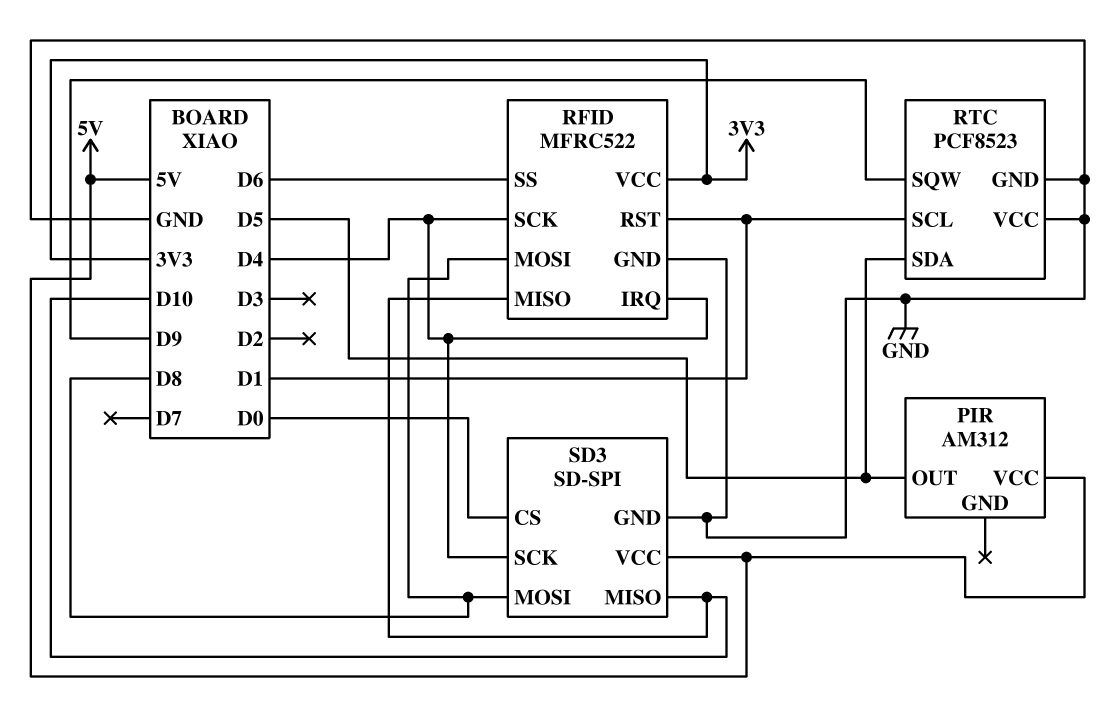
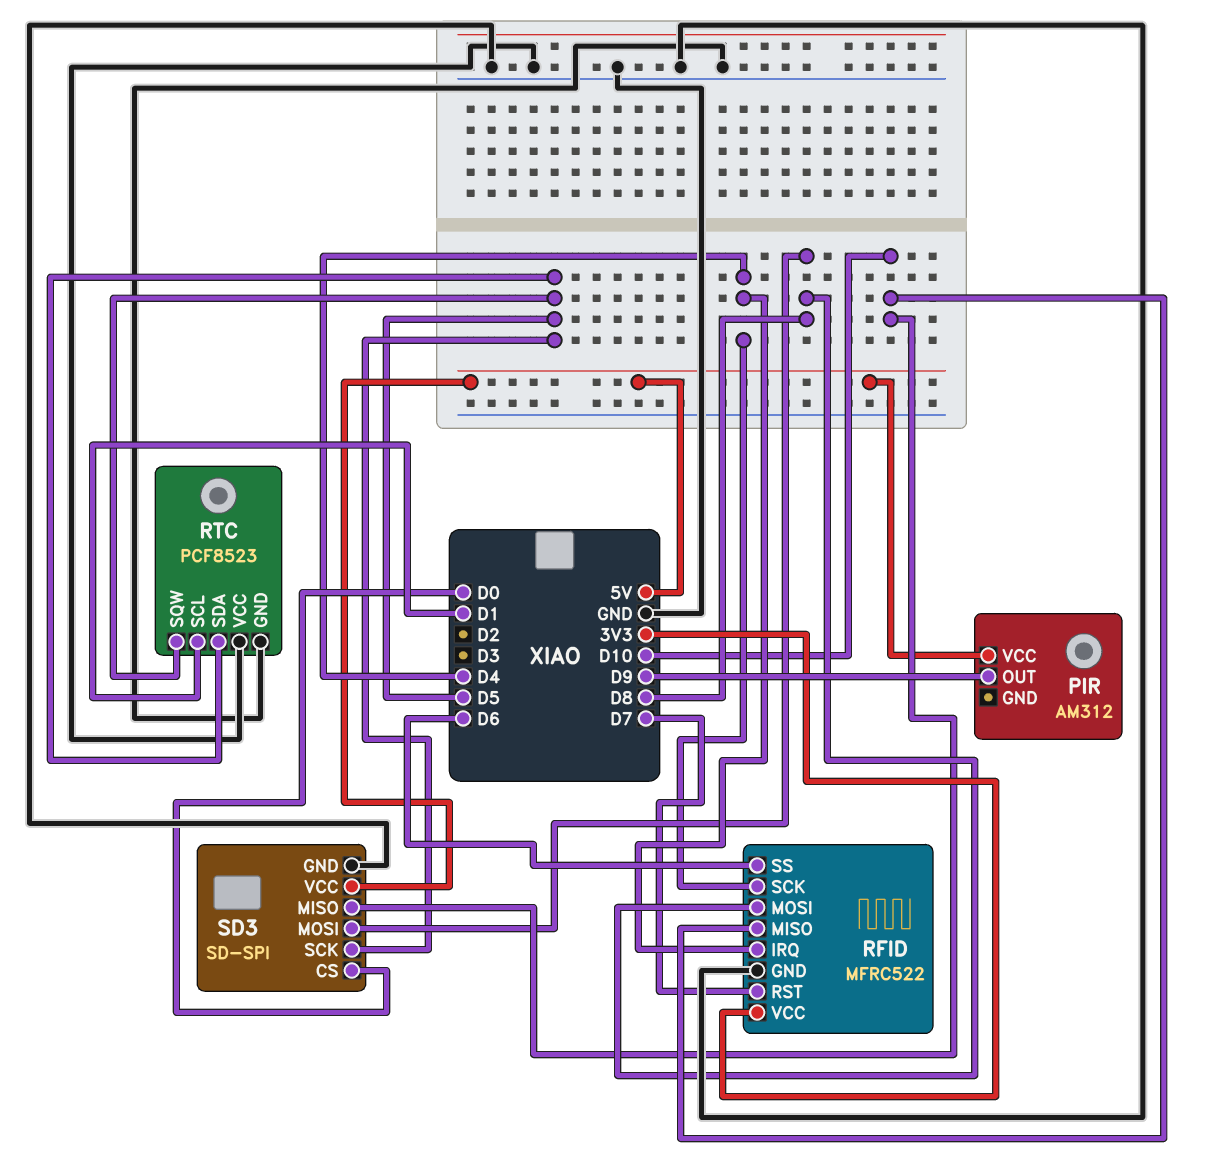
PIR pin OUT: D5 -> D9
RFID pin RST: D1 -> D7
RTC pin SQW: D9 -> D5
SD3 pin SCK: D4 -> D5

